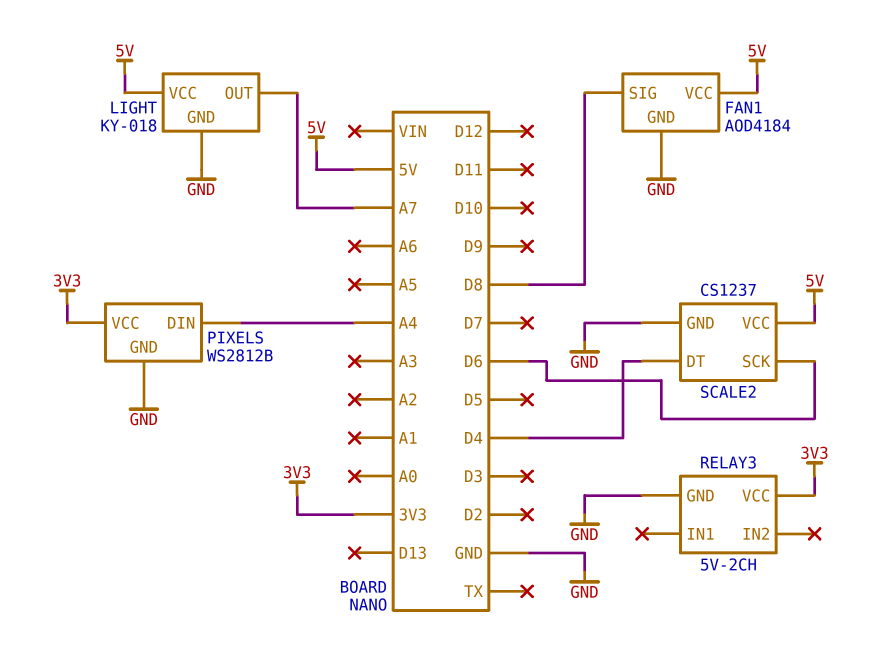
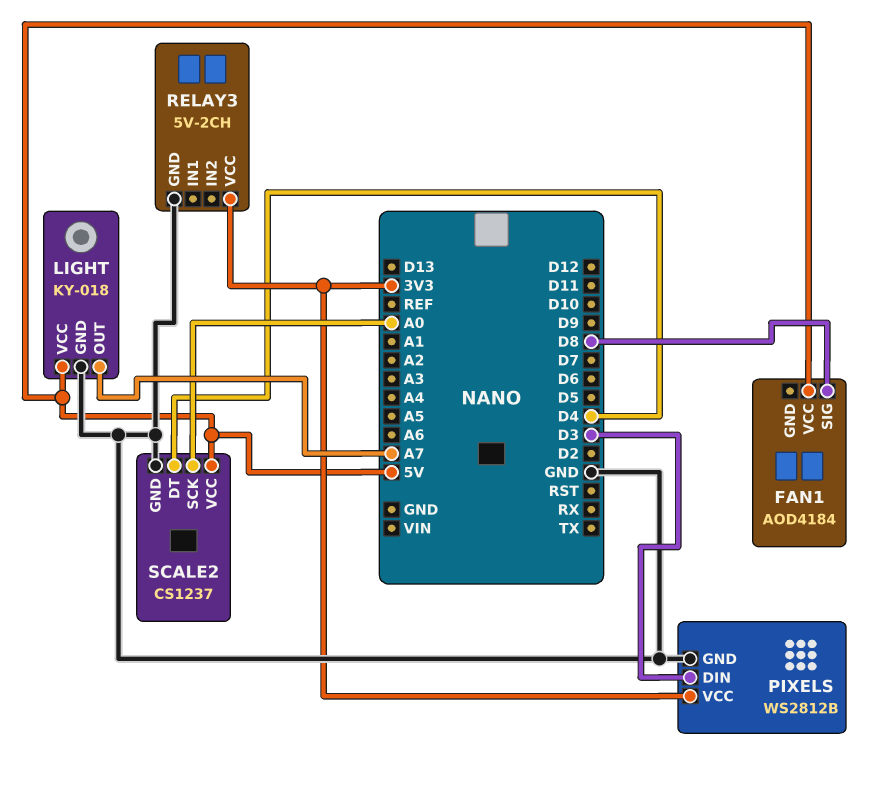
FAN1 pin GND: GND -> none
PIXELS pin DIN: A4 -> D3
SCALE2 pin SCK: D6 -> A0

